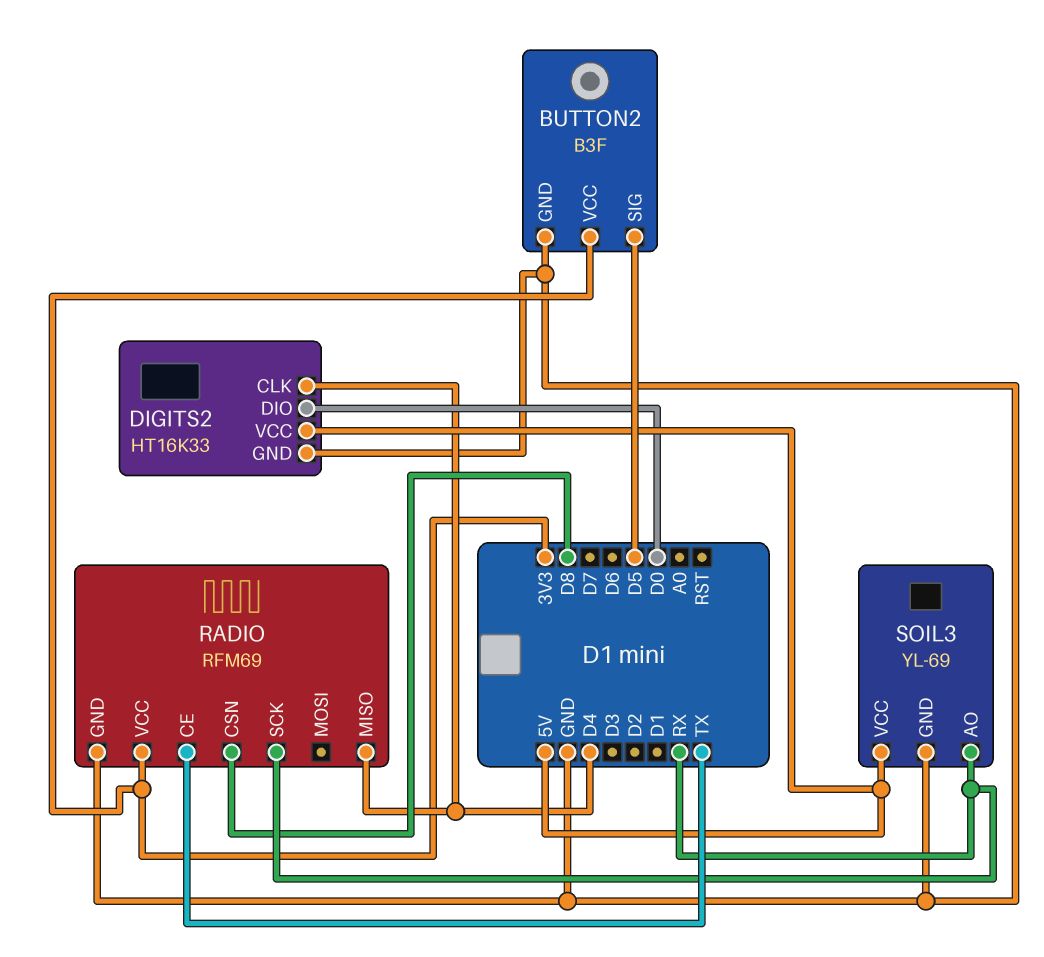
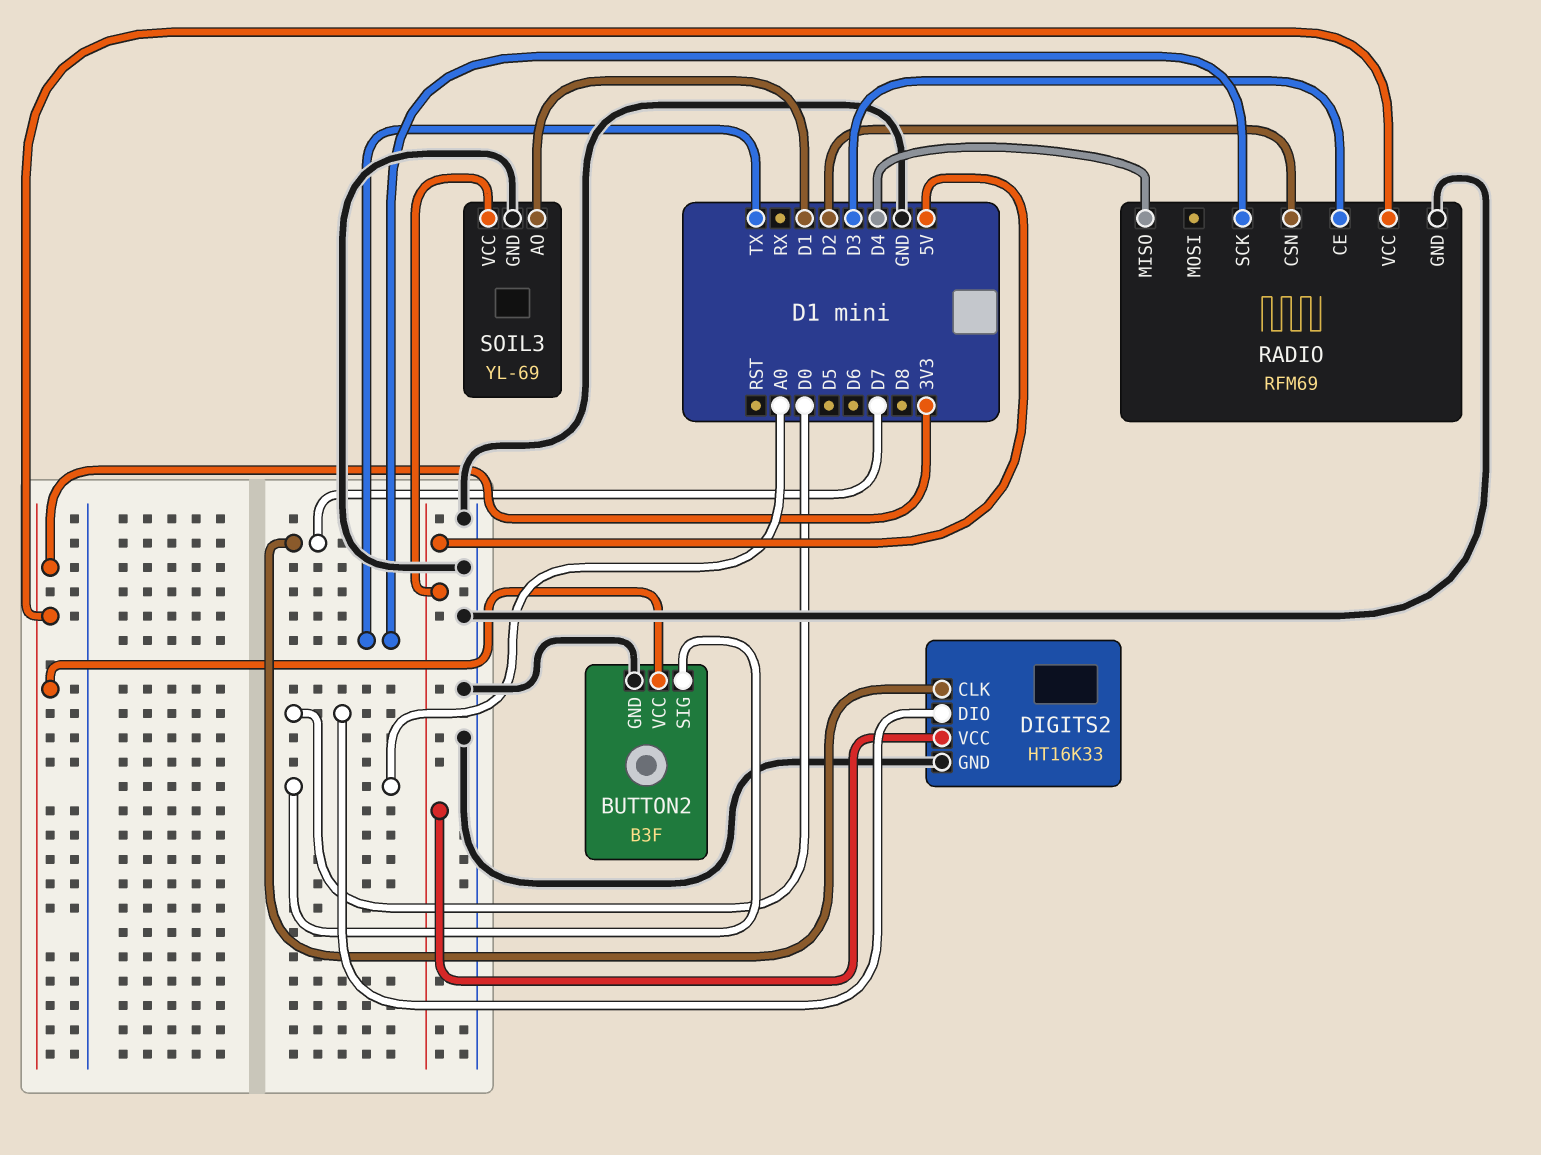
BUTTON2 pin SIG: D5 -> A0
DIGITS2 pin CLK: D4 -> D7
RADIO pin CE: TX -> D3
RADIO pin CSN: D8 -> D2
RADIO pin SCK: RX -> TX
SOIL3 pin AO: RX -> D1

